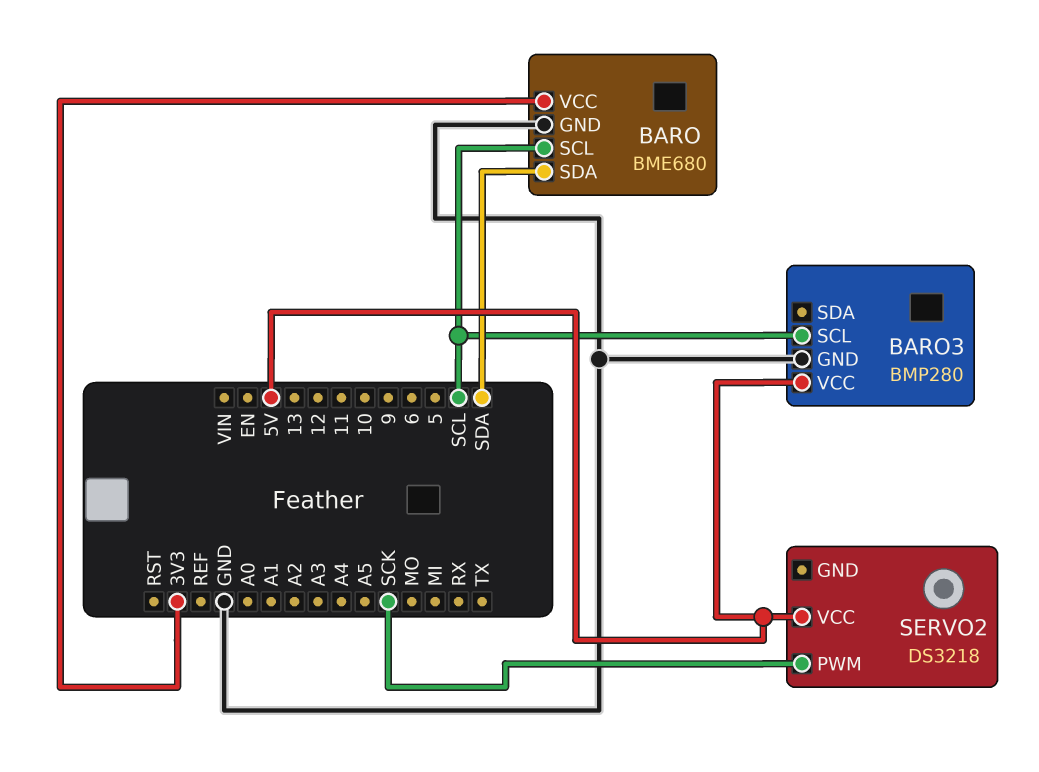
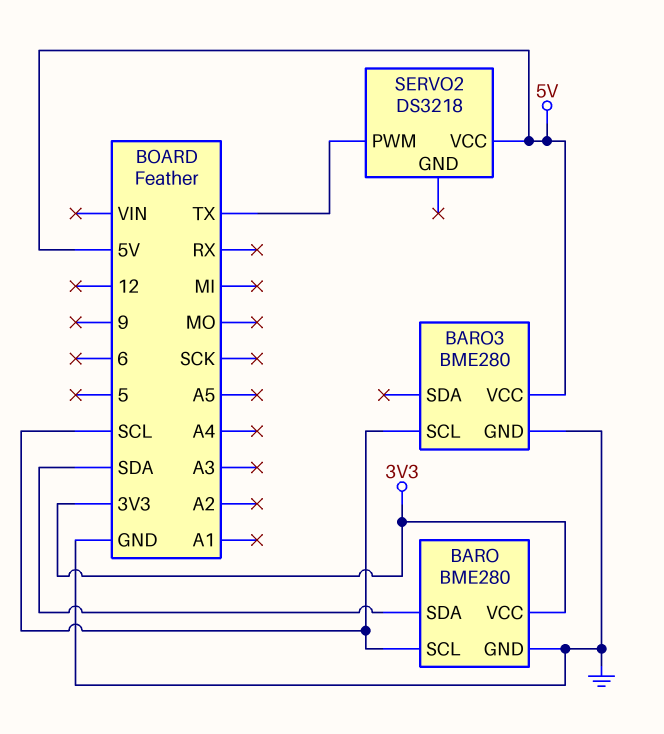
BARO: BME680 -> BME280
BARO3: BMP280 -> BME280
SERVO2 pin PWM: SCK -> TX

